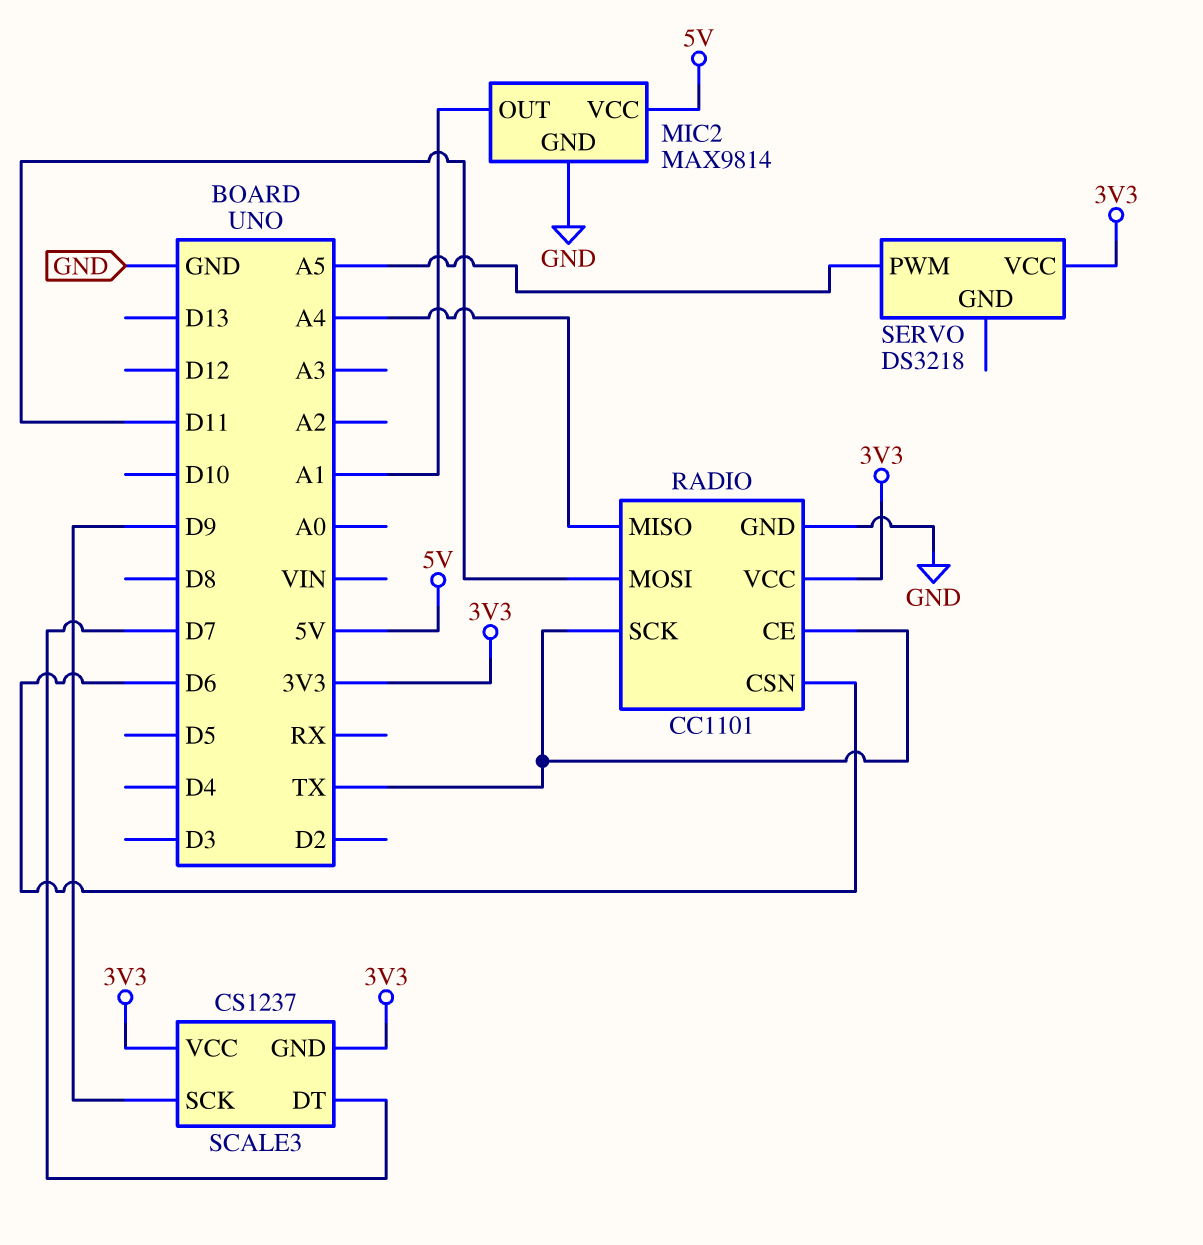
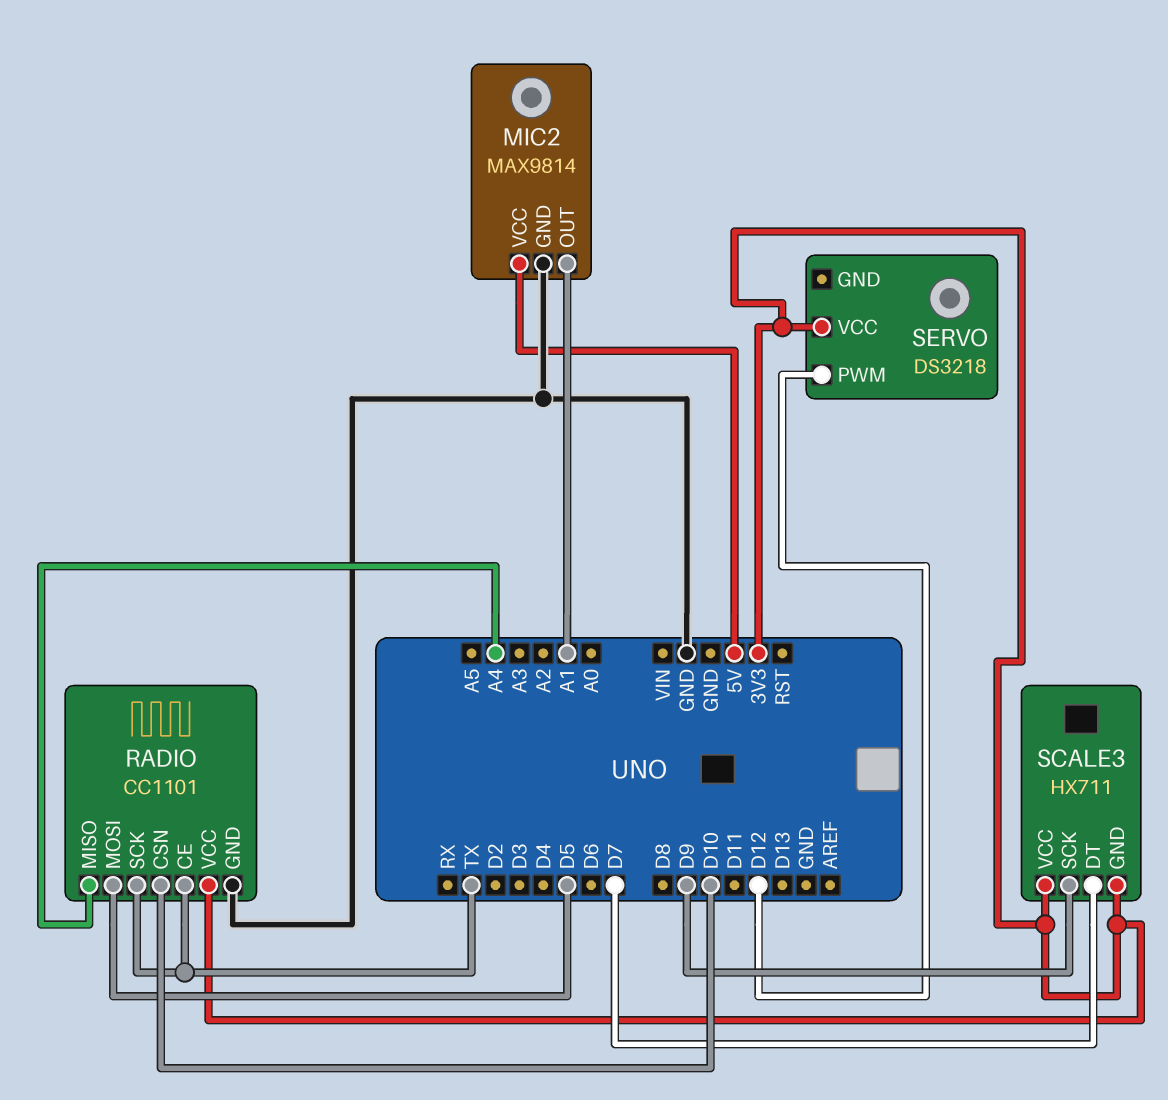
RADIO pin CSN: D6 -> D10
RADIO pin MOSI: D11 -> D5
SCALE3: CS1237 -> HX711
SERVO pin PWM: A5 -> D12

